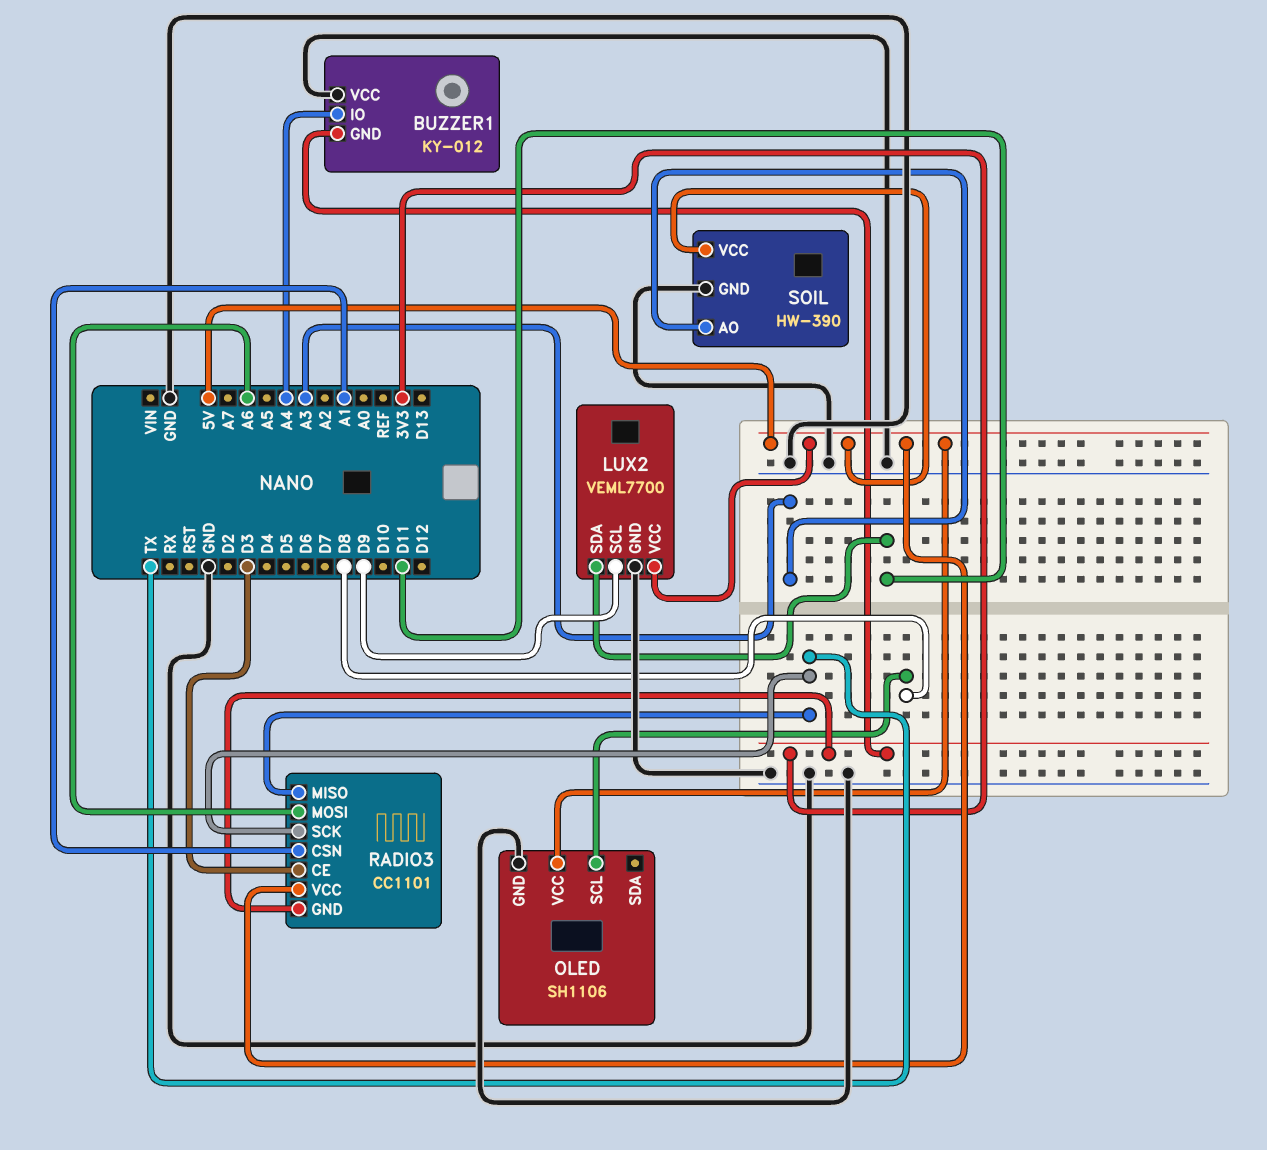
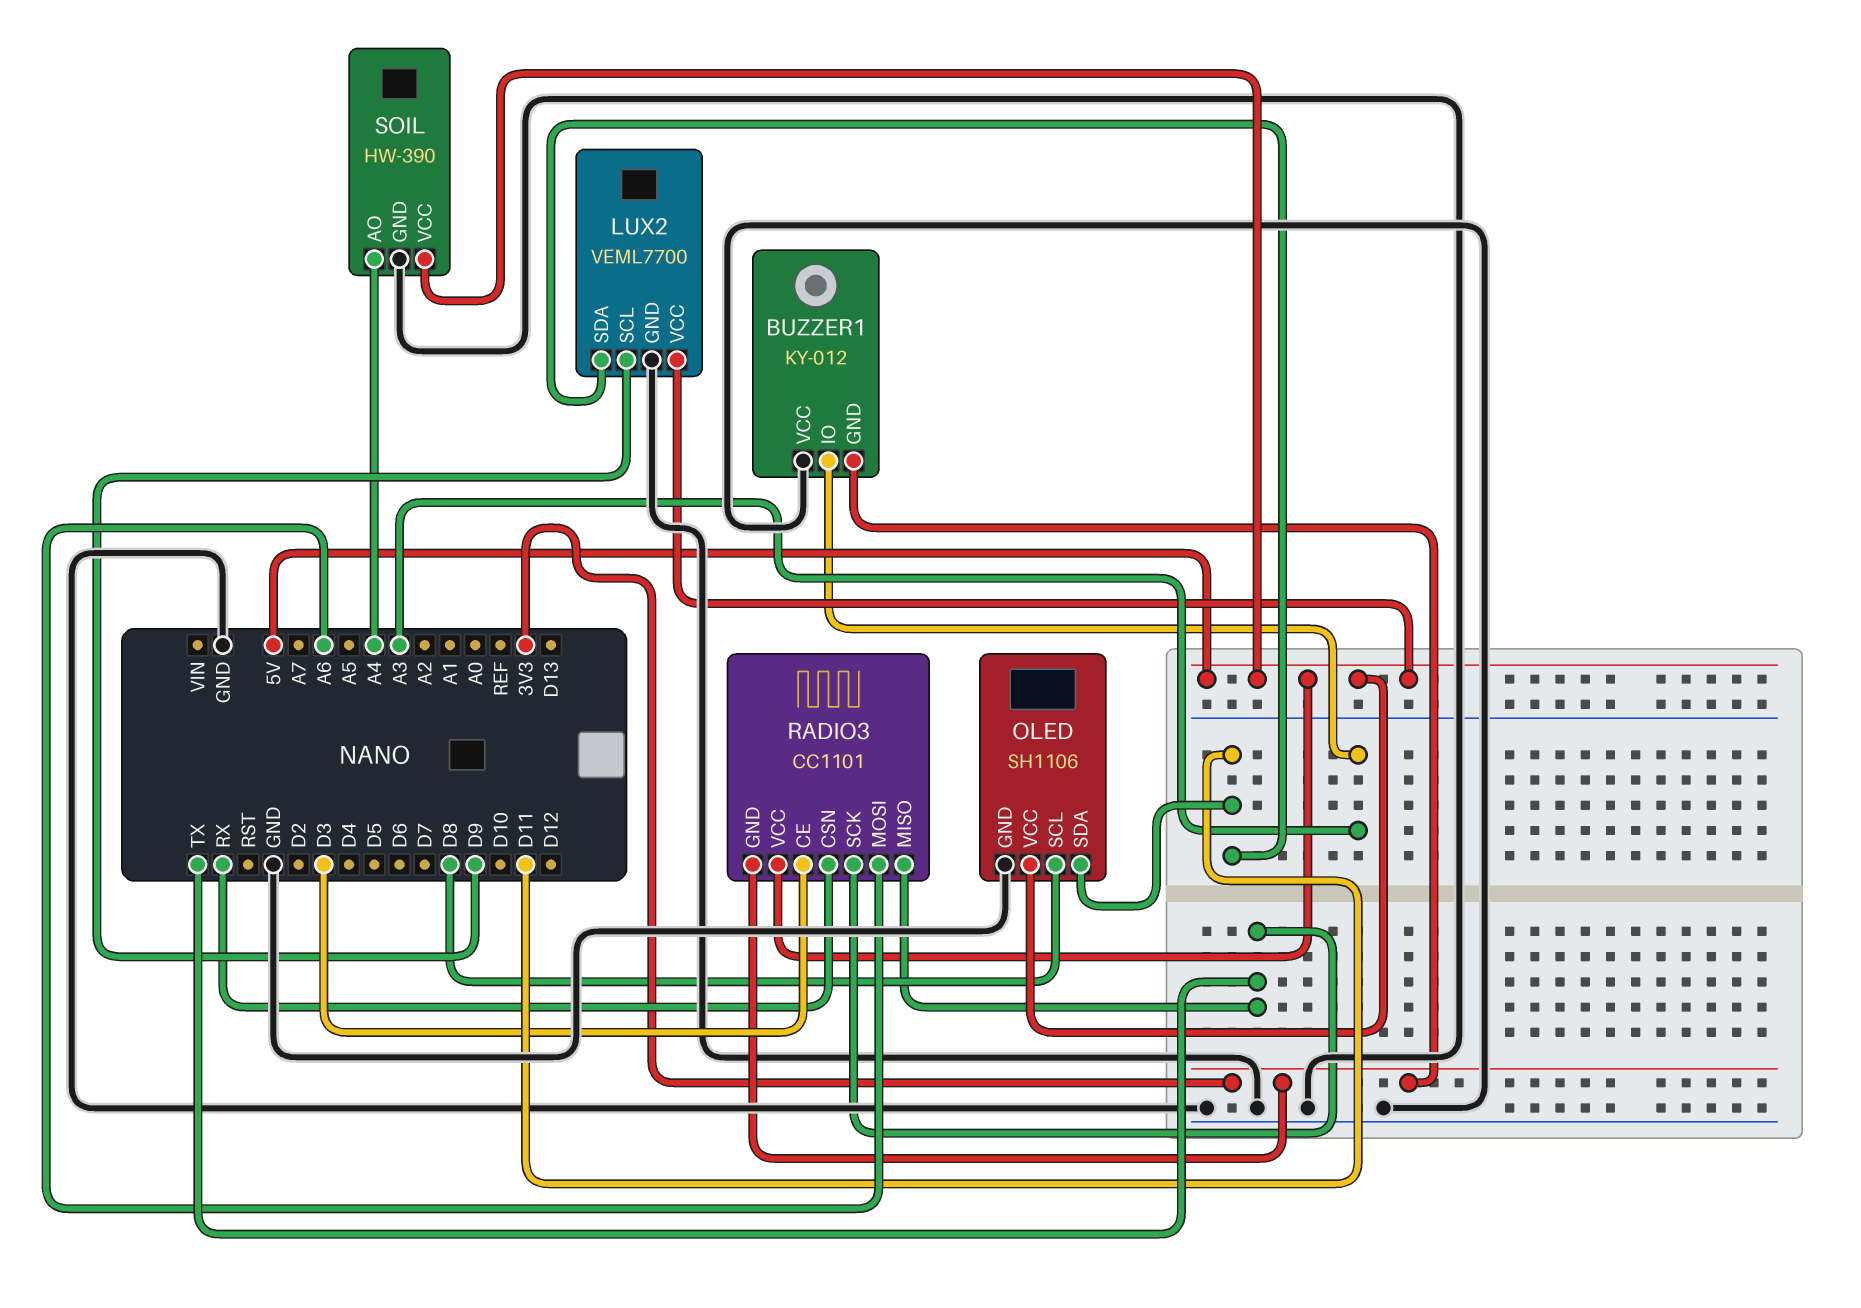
BUZZER1 pin IO: A4 -> A3
OLED pin SDA: none -> D11
RADIO3 pin CSN: A1 -> RX
SOIL pin AO: A3 -> A4

